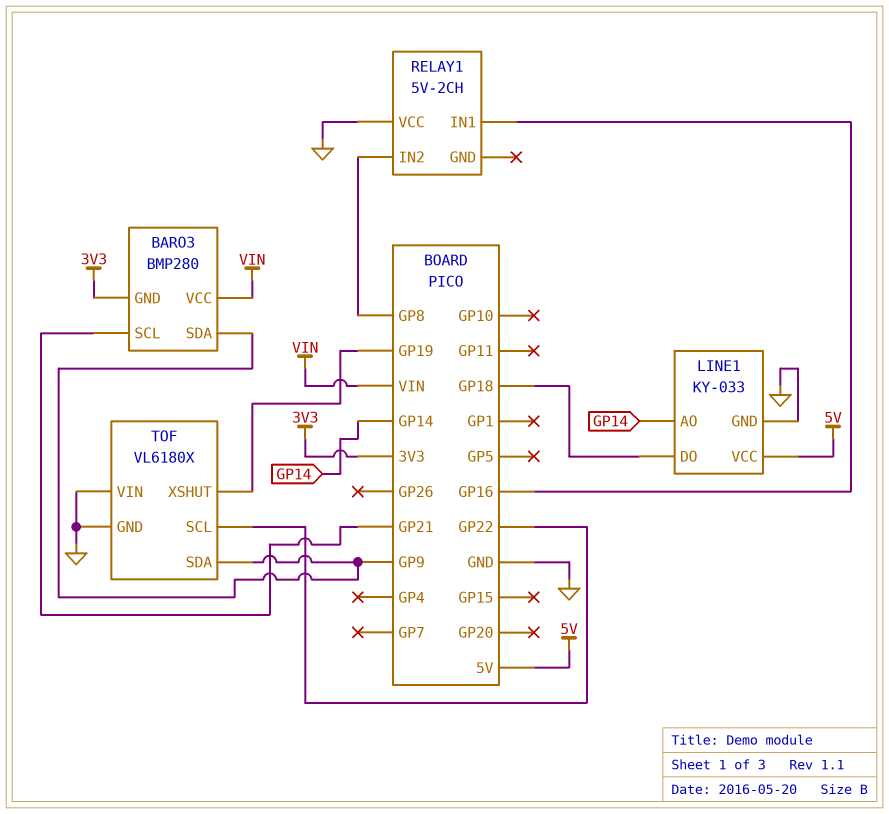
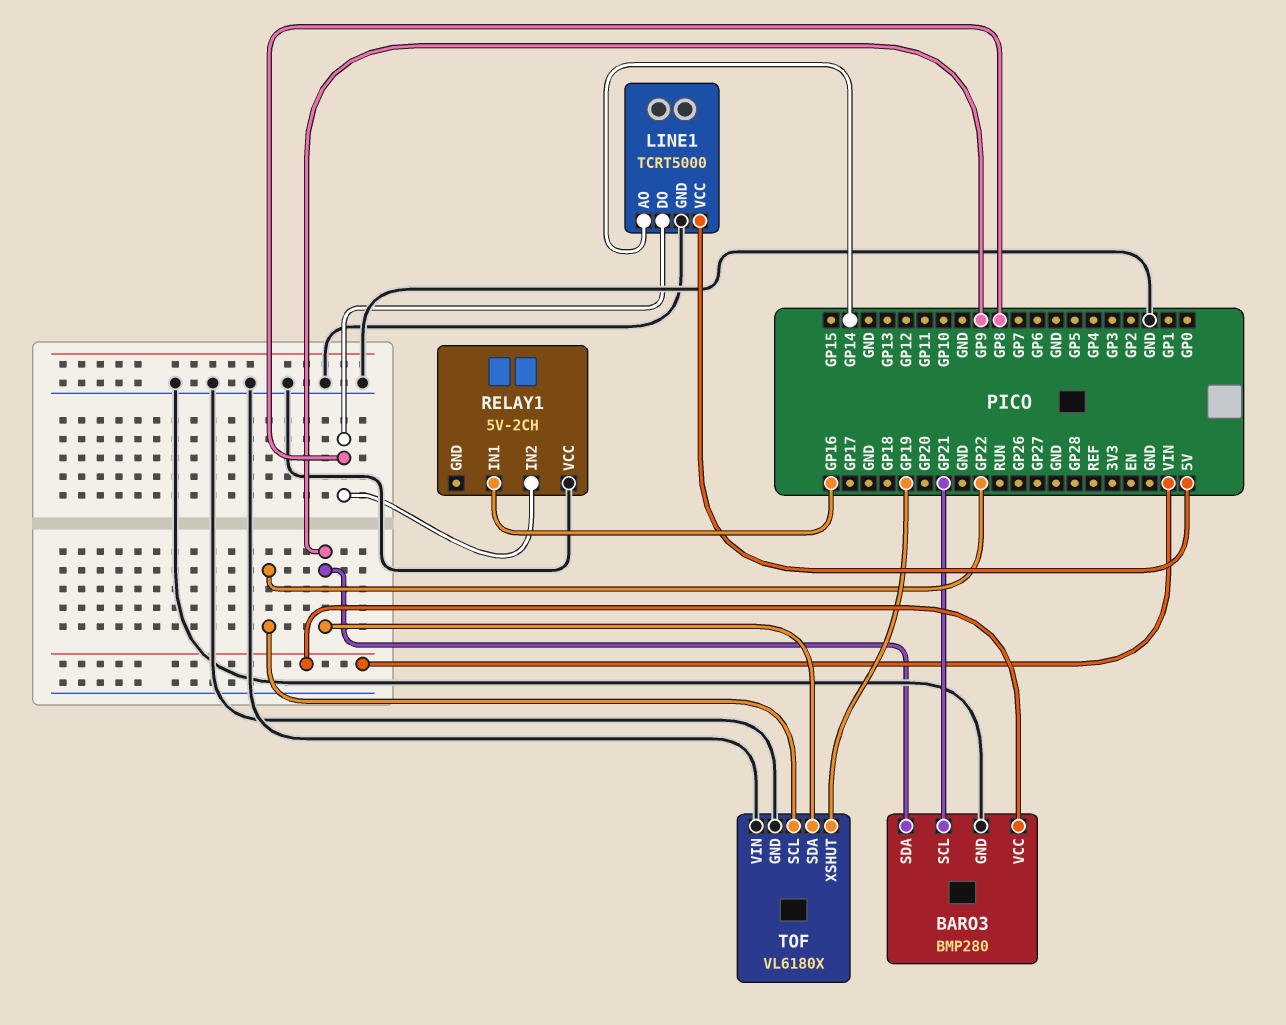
BARO3 pin GND: 3V3 -> GND
LINE1: KY-033 -> TCRT5000
LINE1 pin DO: GP18 -> GP8

